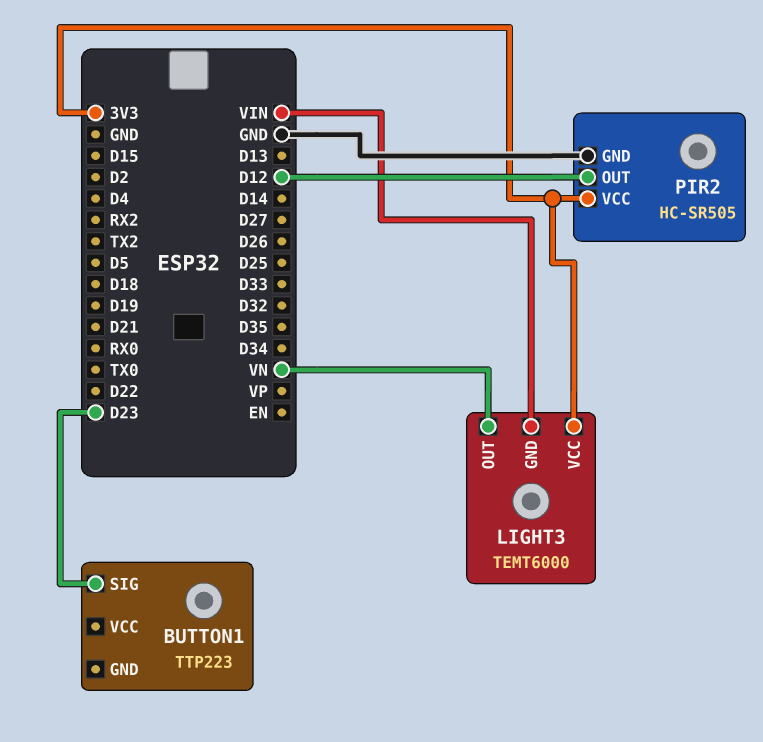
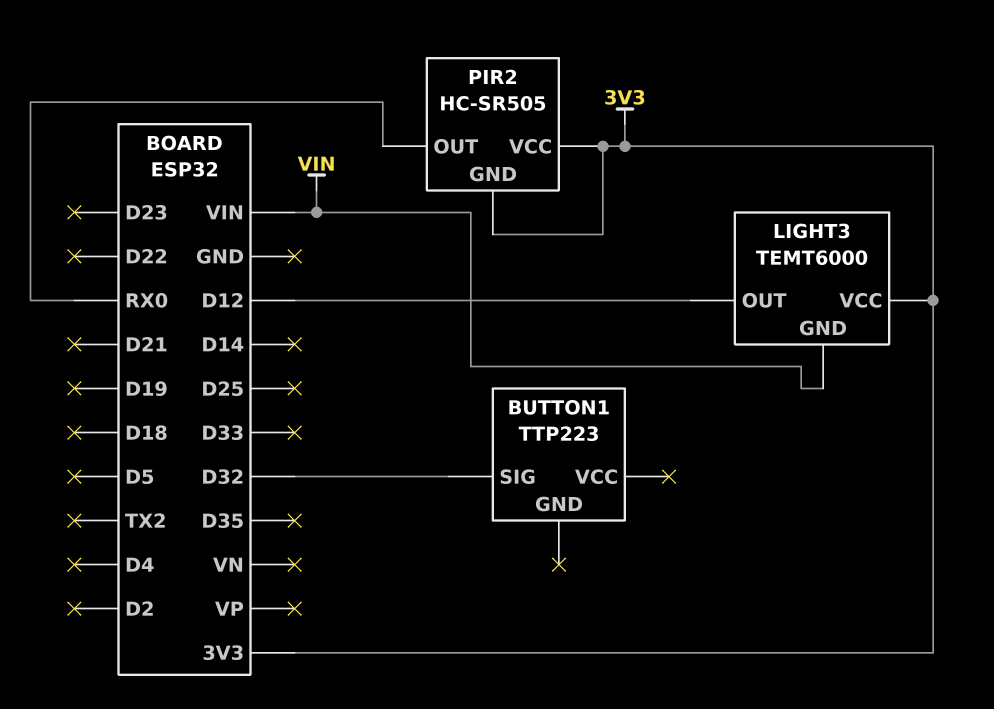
BUTTON1 pin SIG: D23 -> D32
LIGHT3 pin OUT: VN -> D12
PIR2 pin GND: GND -> 3V3
PIR2 pin OUT: D12 -> RX0

